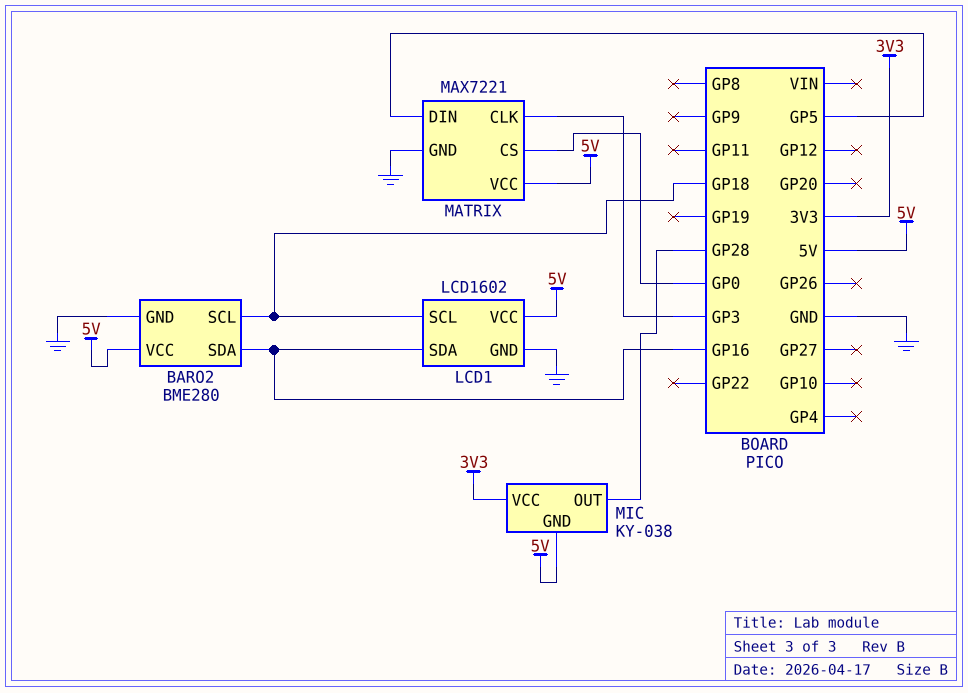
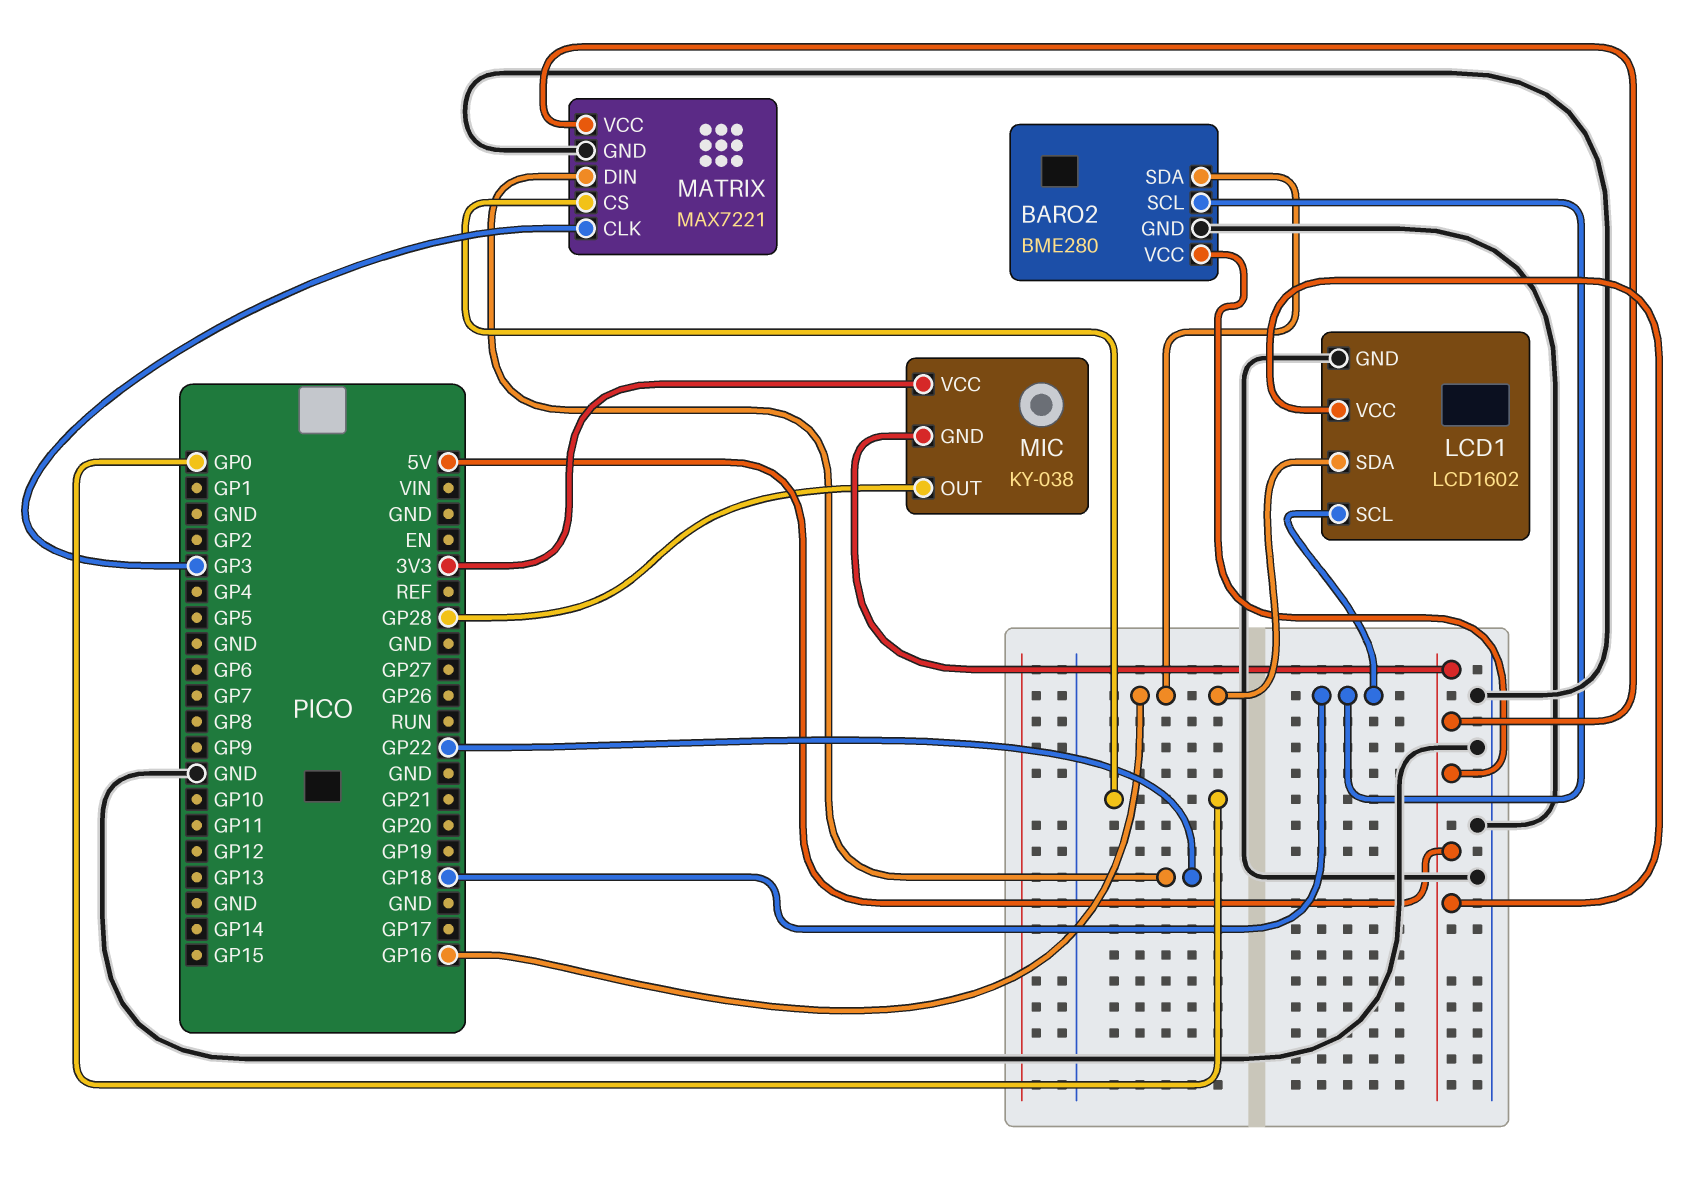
MATRIX pin DIN: GP5 -> GP22

